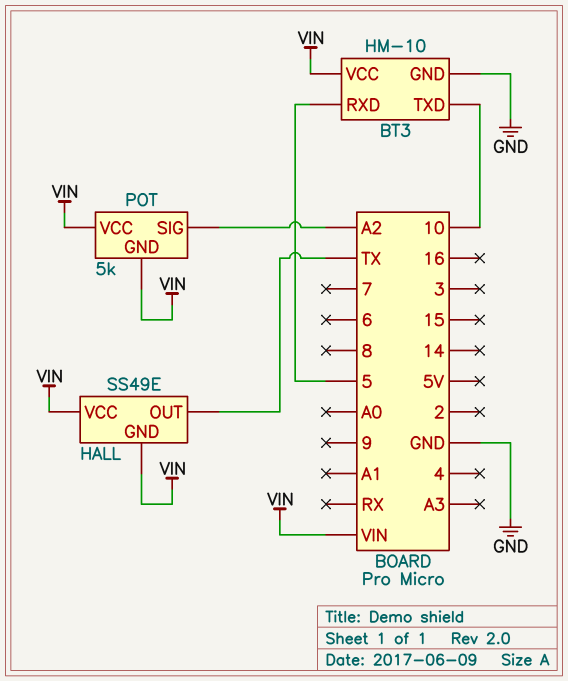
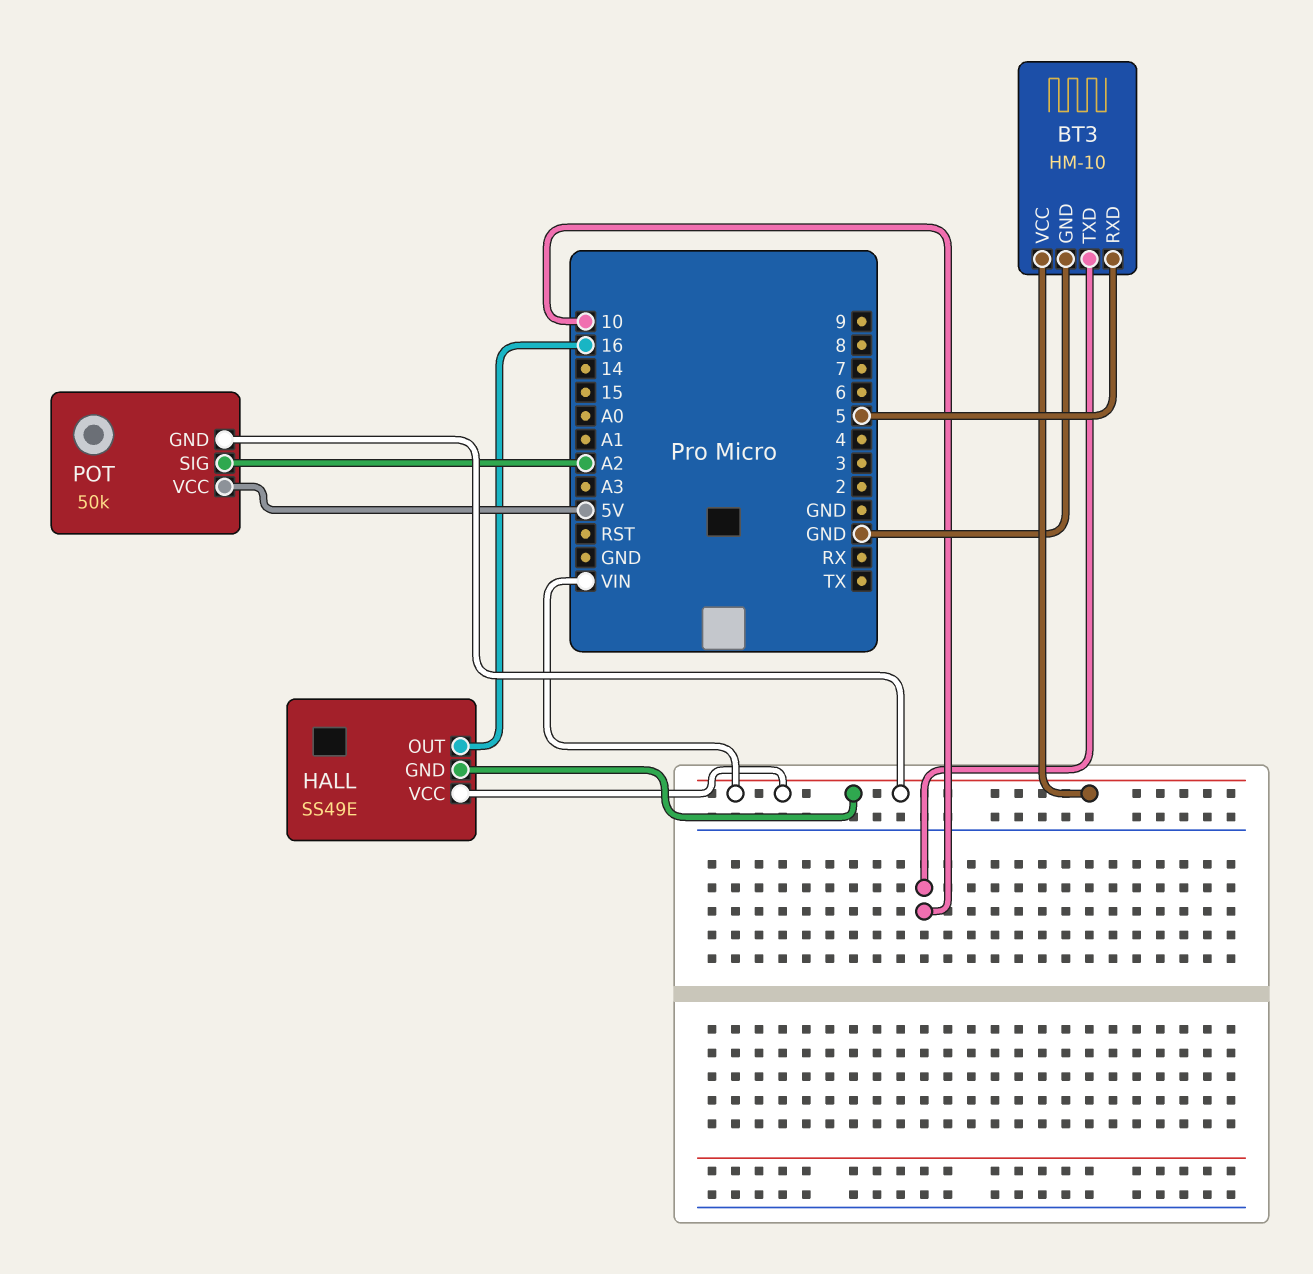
HALL pin OUT: TX -> 16
POT: 5k -> 50k
POT pin VCC: VIN -> 5V

